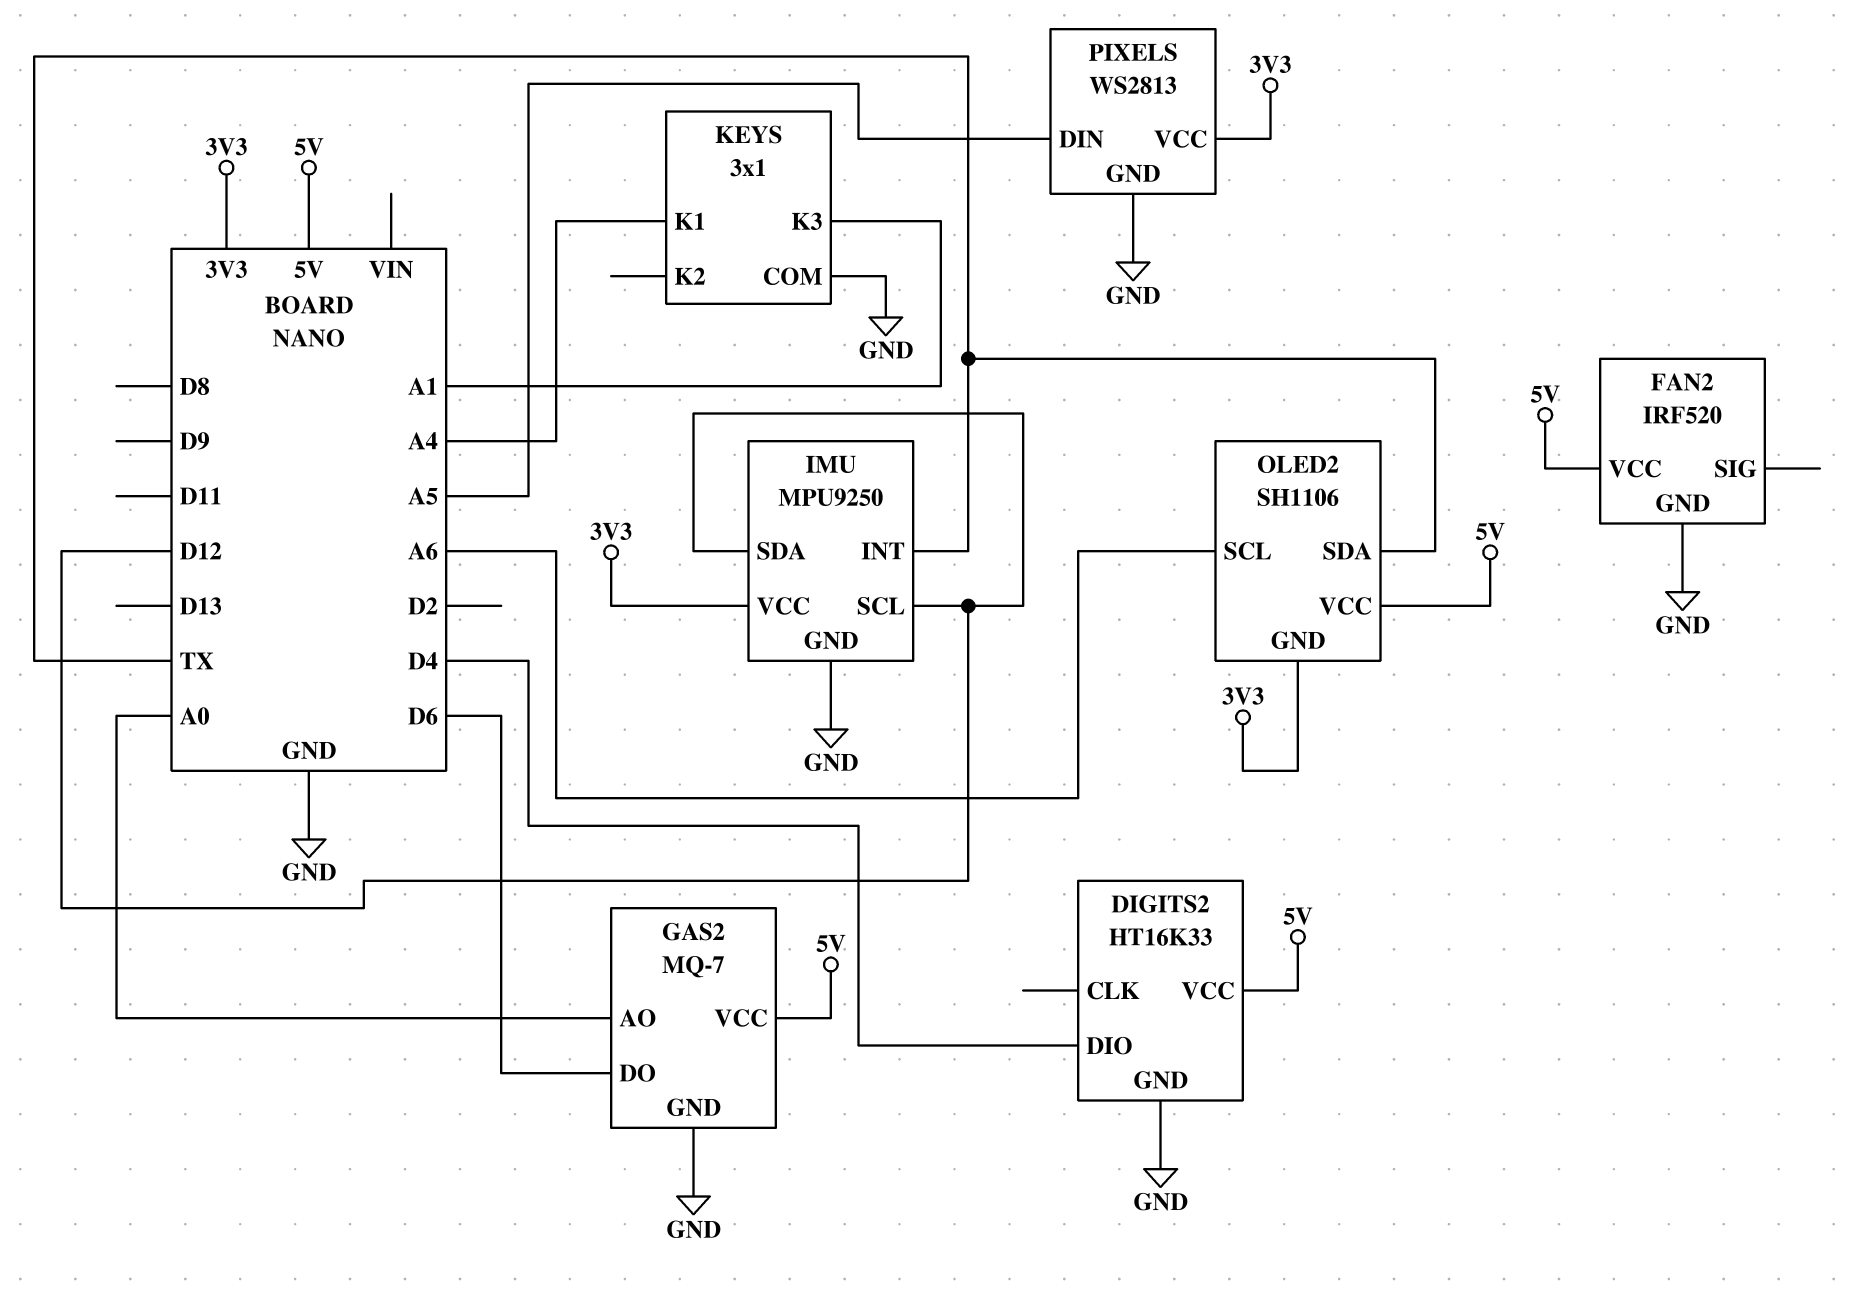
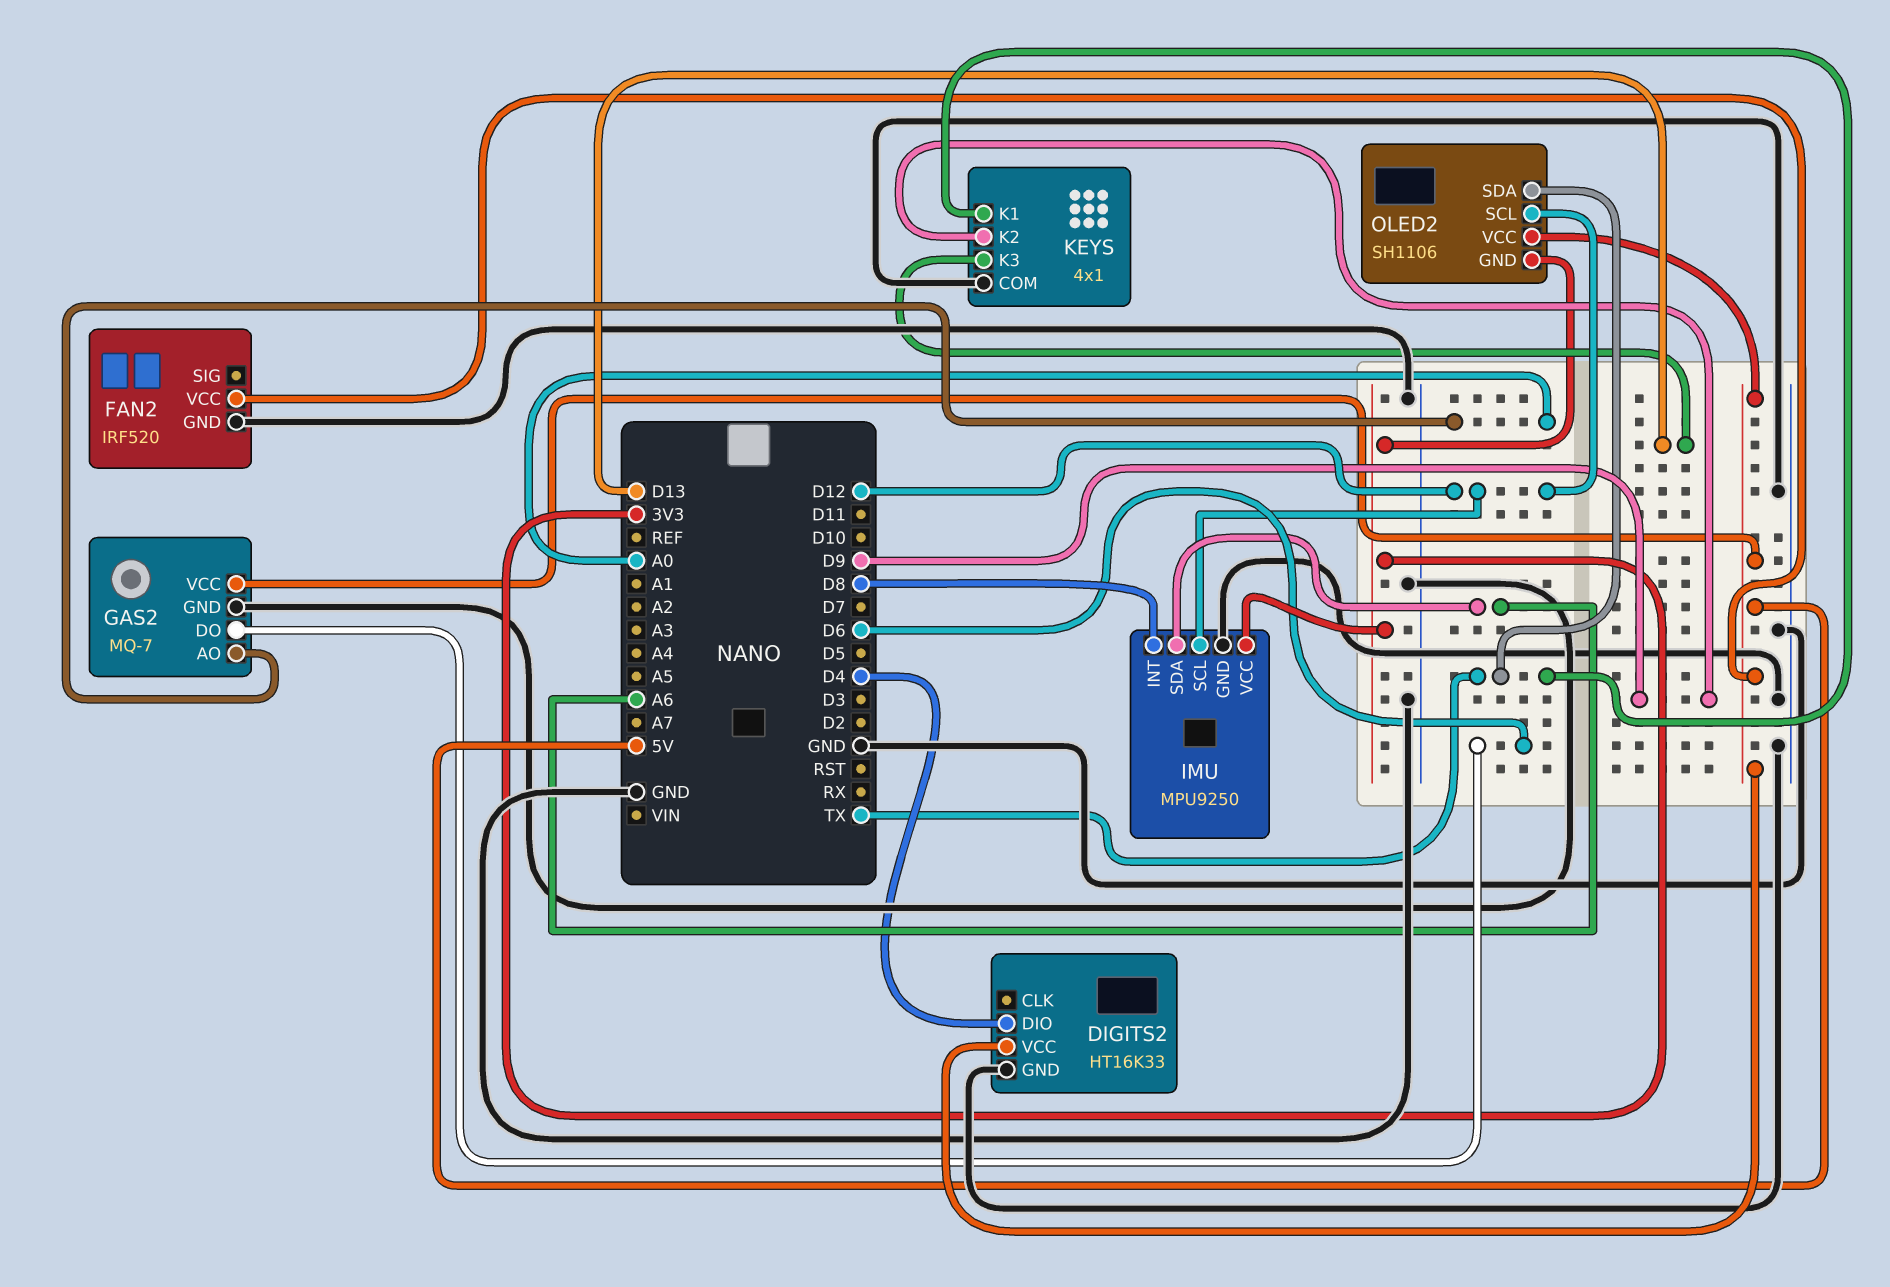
IMU pin INT: TX -> D8
IMU pin SDA: D12 -> A6
KEYS: 3x1 -> 4x1
KEYS pin K1: A4 -> TX
KEYS pin K2: none -> D9
KEYS pin K3: A1 -> D13
OLED2 pin SCL: A6 -> D12
PIXELS: WS2813 -> none
PIXELS pin DIN: A5 -> none
PIXELS pin GND: GND -> none
PIXELS pin VCC: 3V3 -> none

